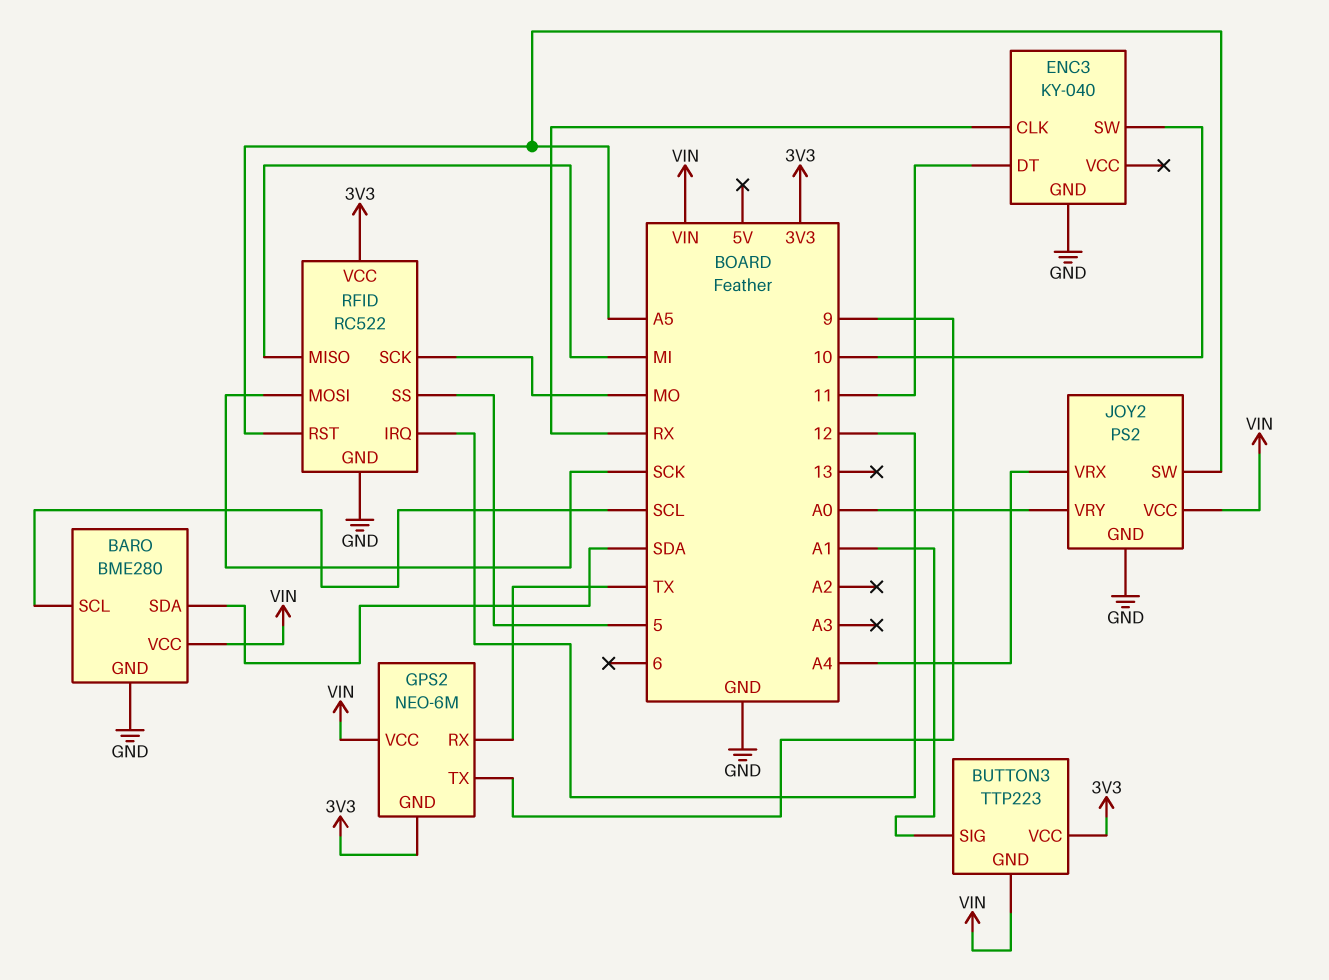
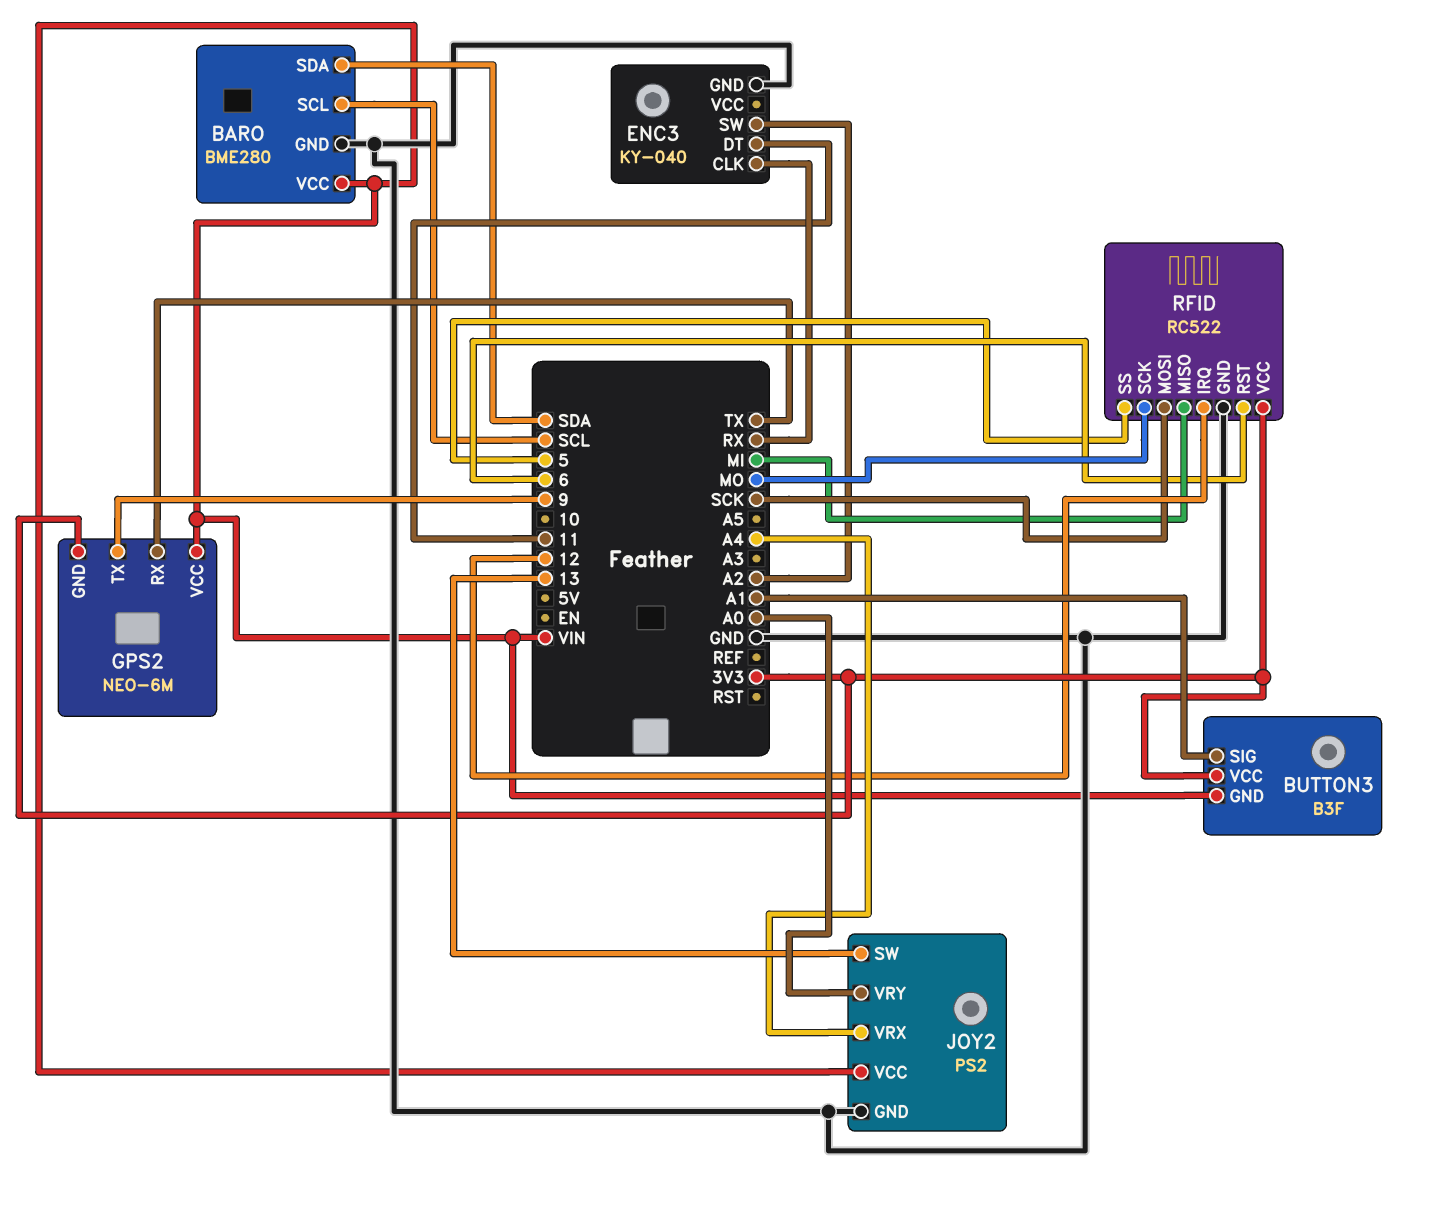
BUTTON3: TTP223 -> B3F
ENC3 pin SW: 10 -> A2
JOY2 pin SW: A5 -> 13
RFID pin RST: A5 -> 6

